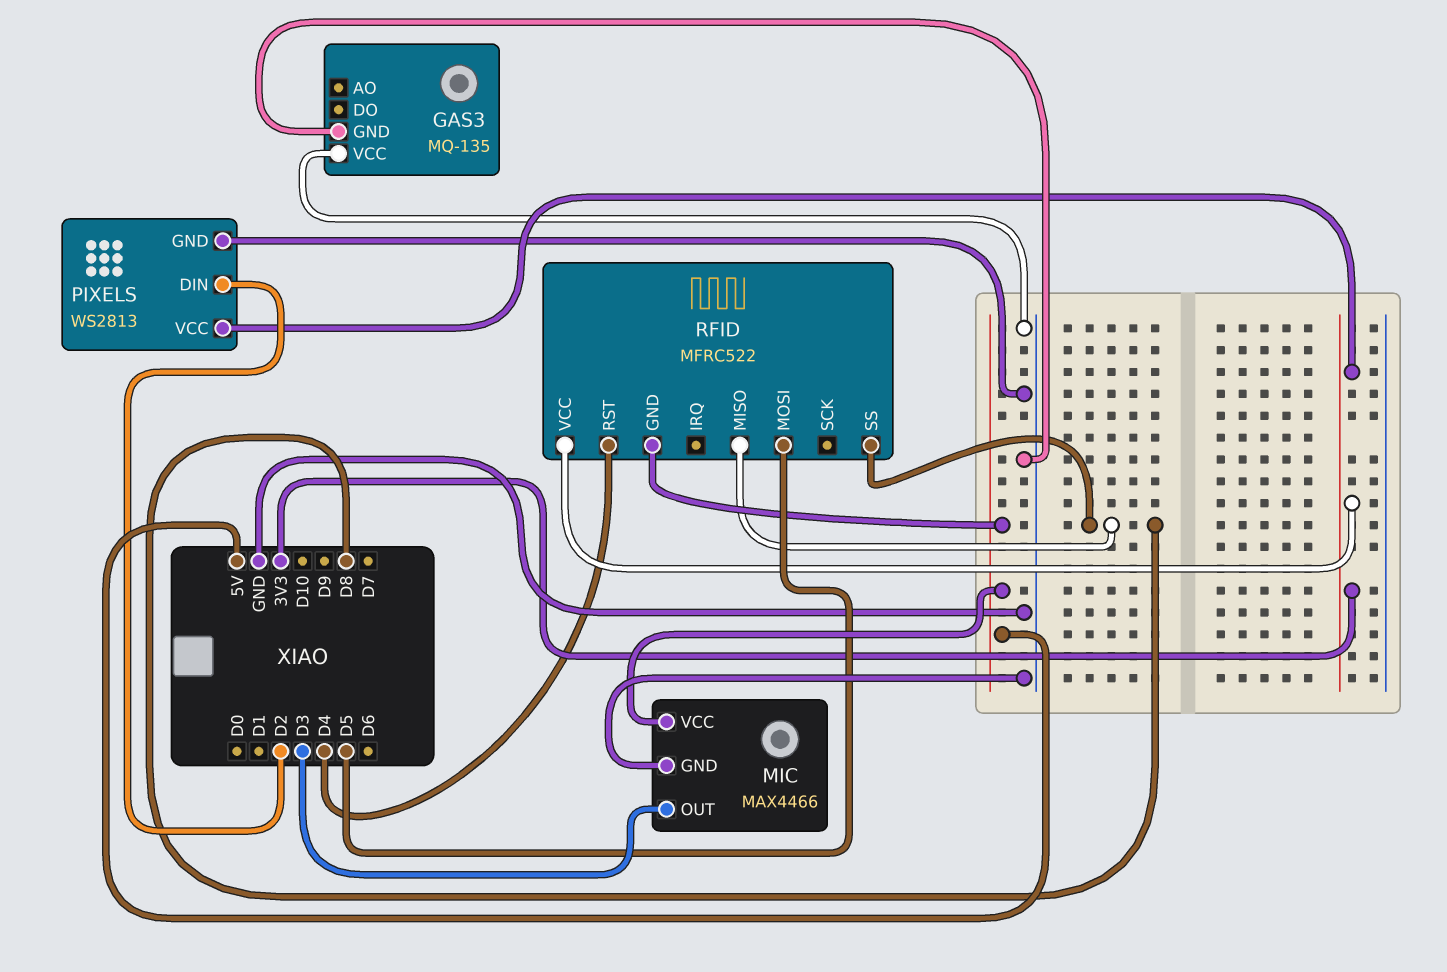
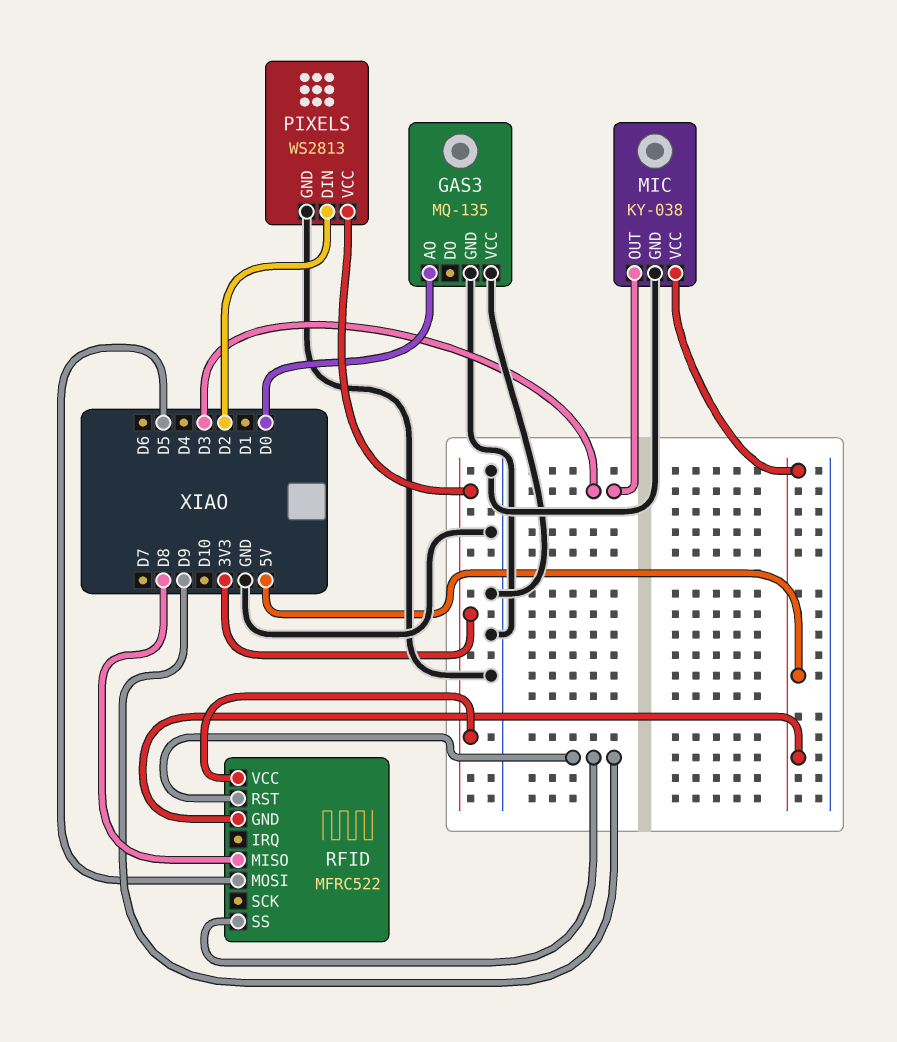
GAS3 pin AO: none -> D0
MIC: MAX4466 -> KY-038
RFID pin RST: D4 -> D9
RFID pin SS: D8 -> D9

